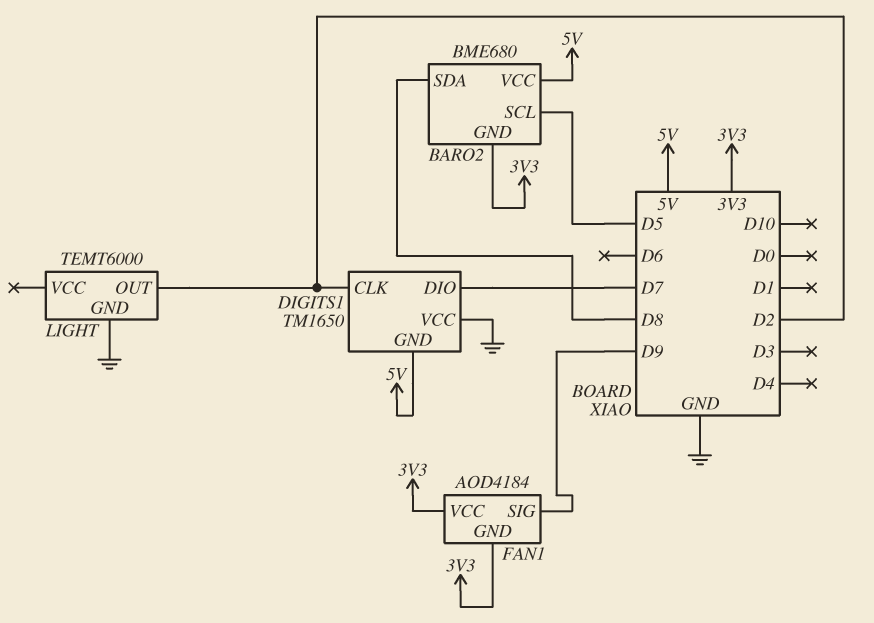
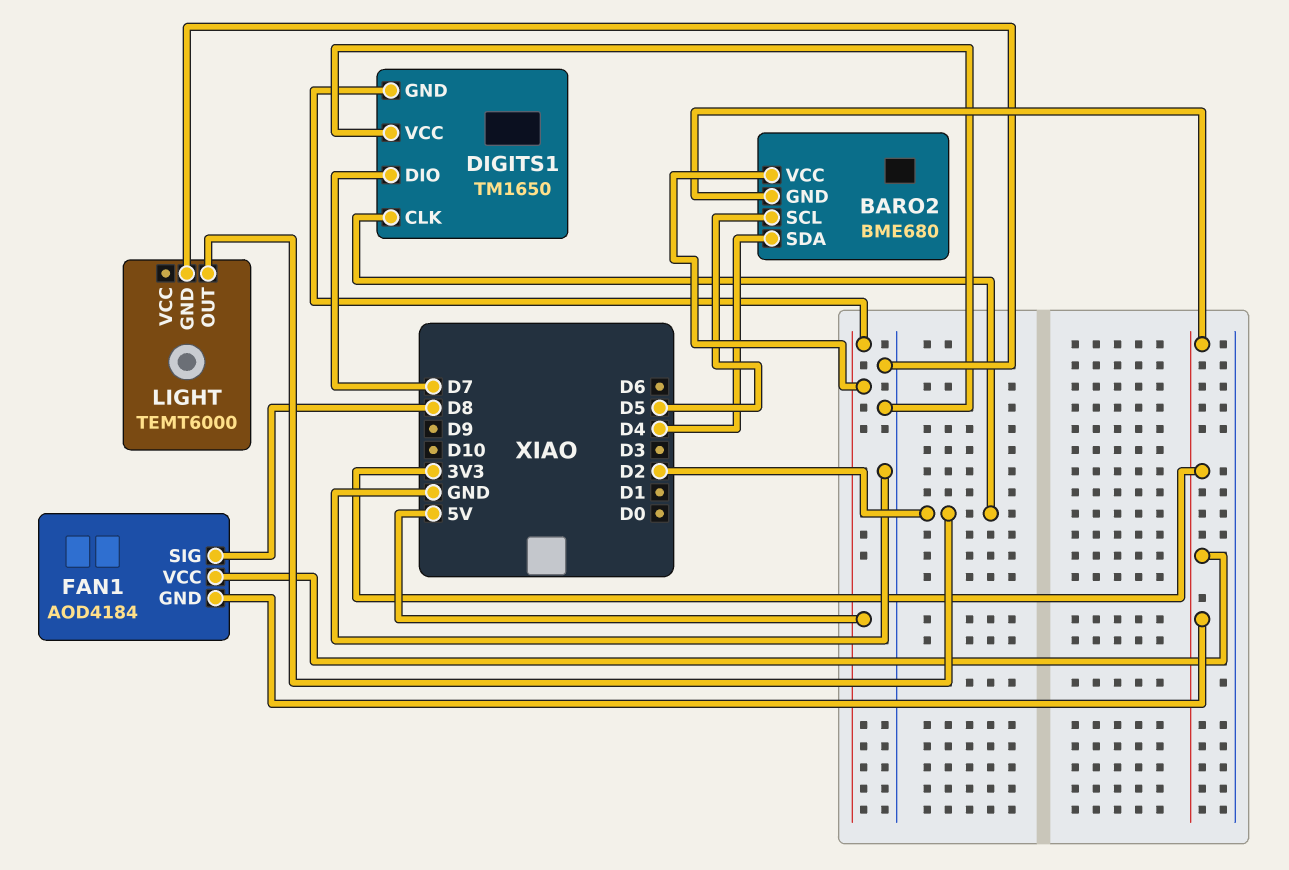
BARO2 pin SDA: D8 -> D4
FAN1 pin SIG: D9 -> D8

